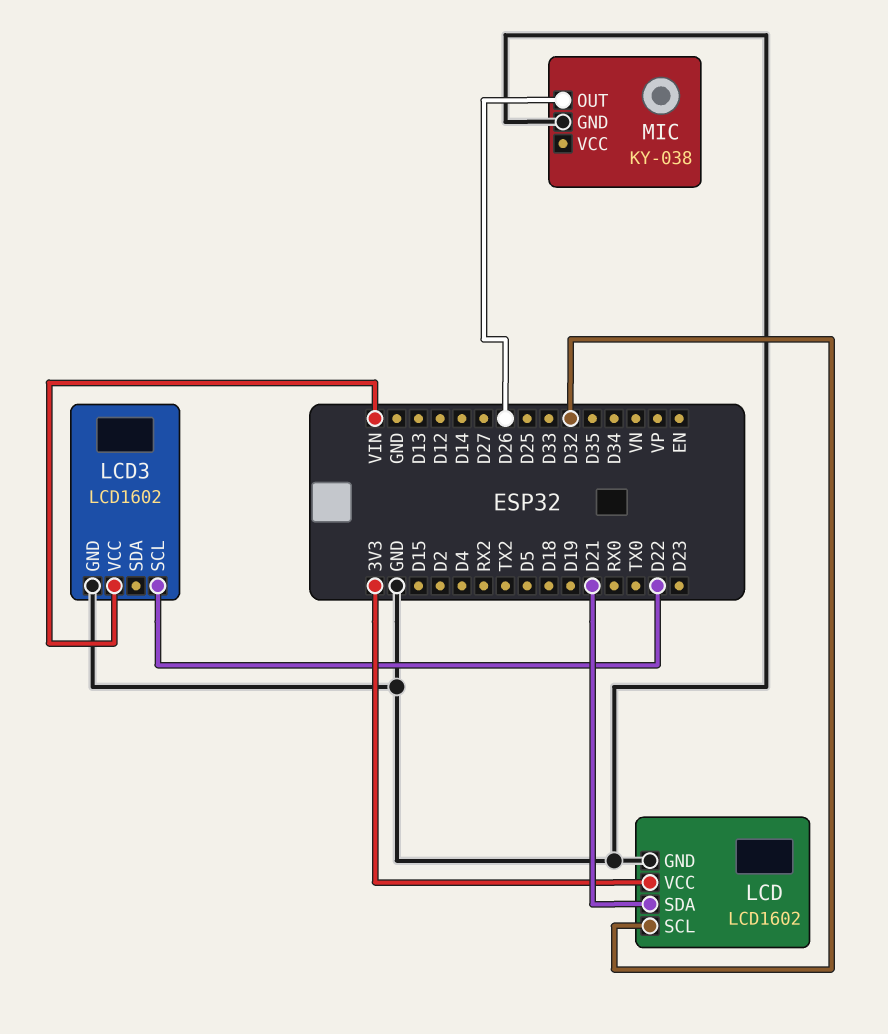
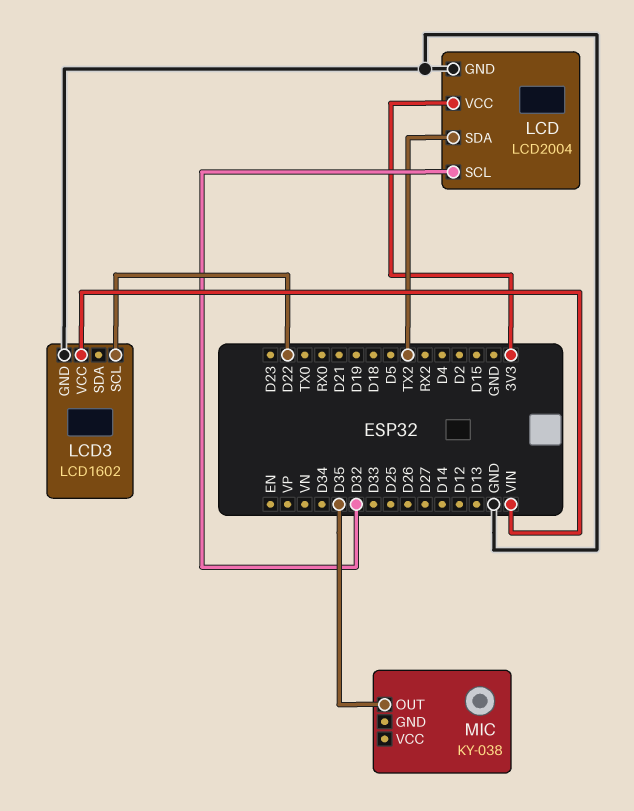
LCD: LCD1602 -> LCD2004
LCD pin SDA: D21 -> TX2
MIC pin GND: GND -> none
MIC pin OUT: D26 -> D35

